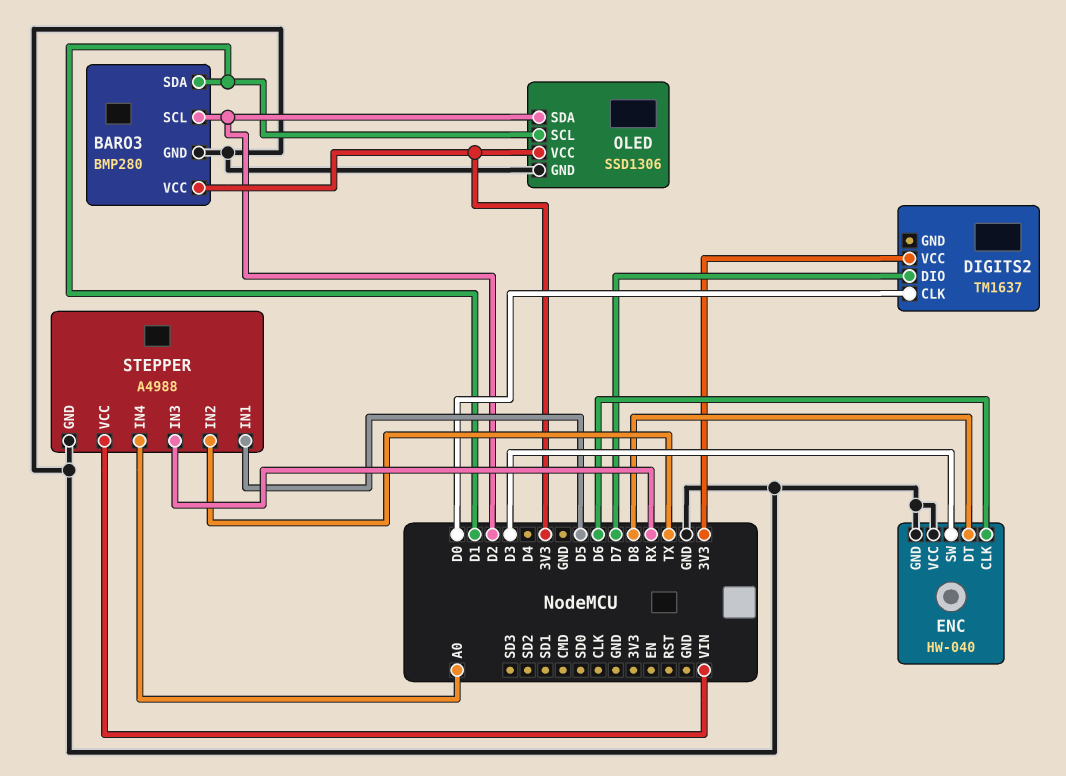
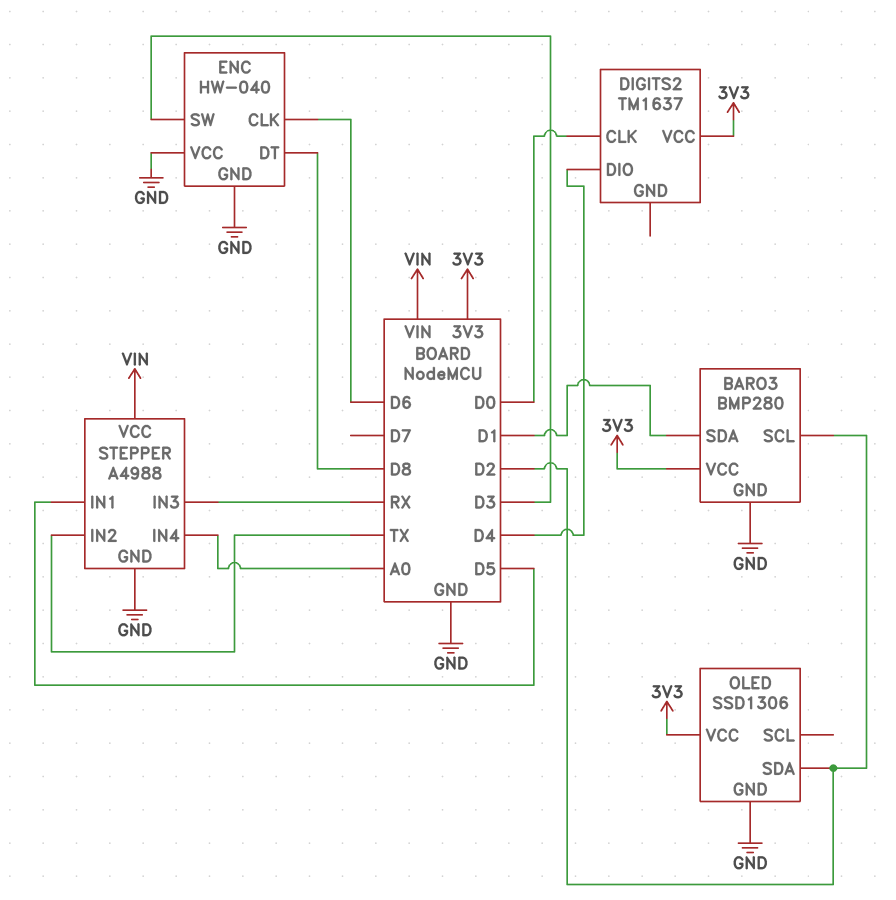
DIGITS2 pin DIO: D7 -> D4
OLED pin SCL: D1 -> none

